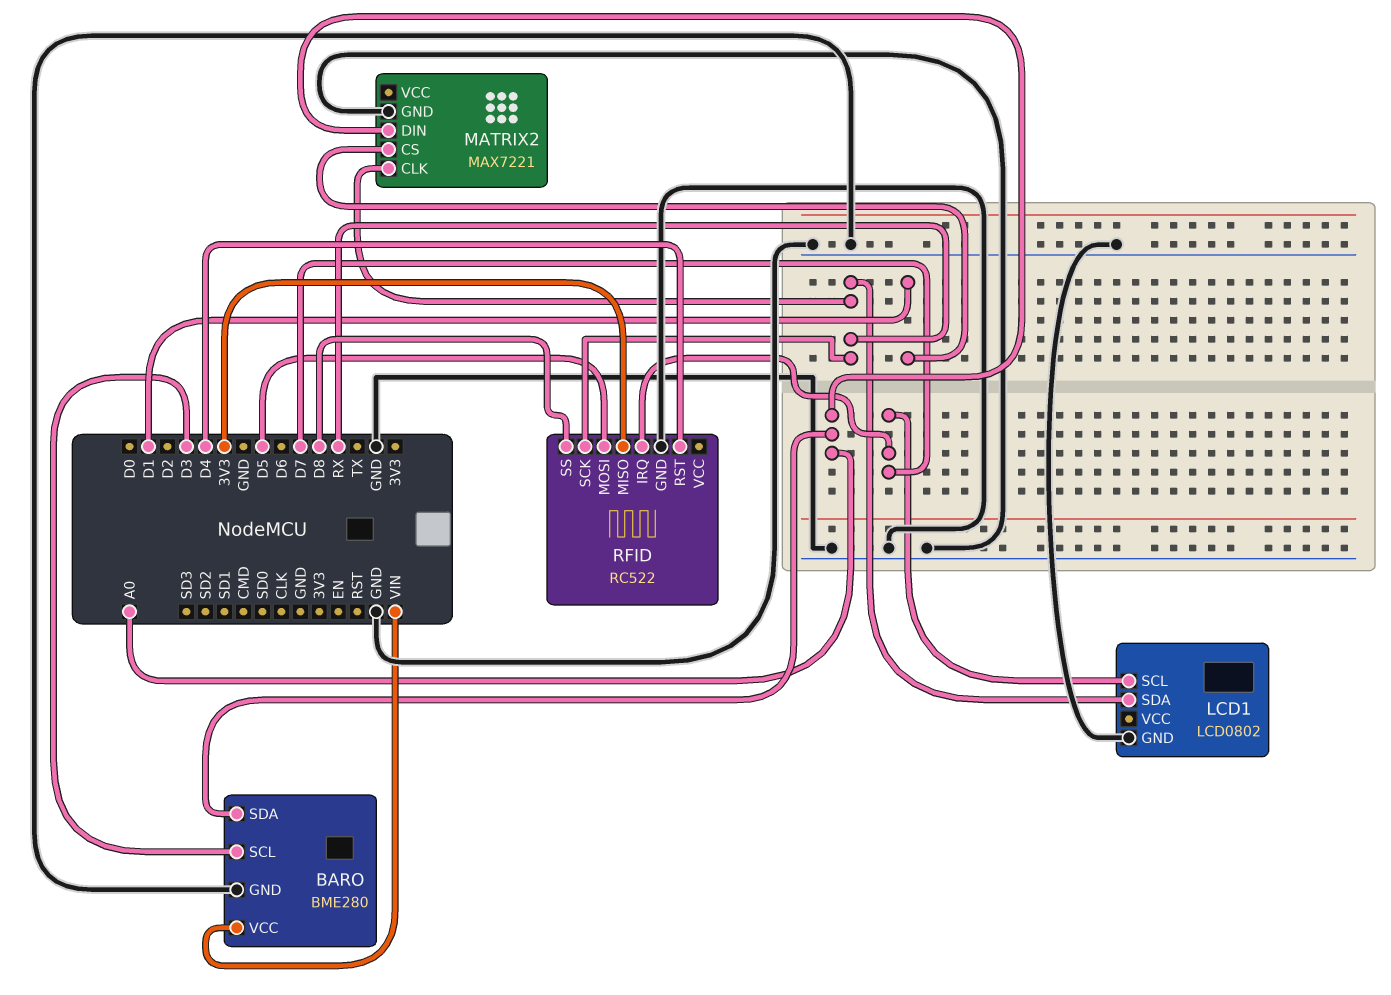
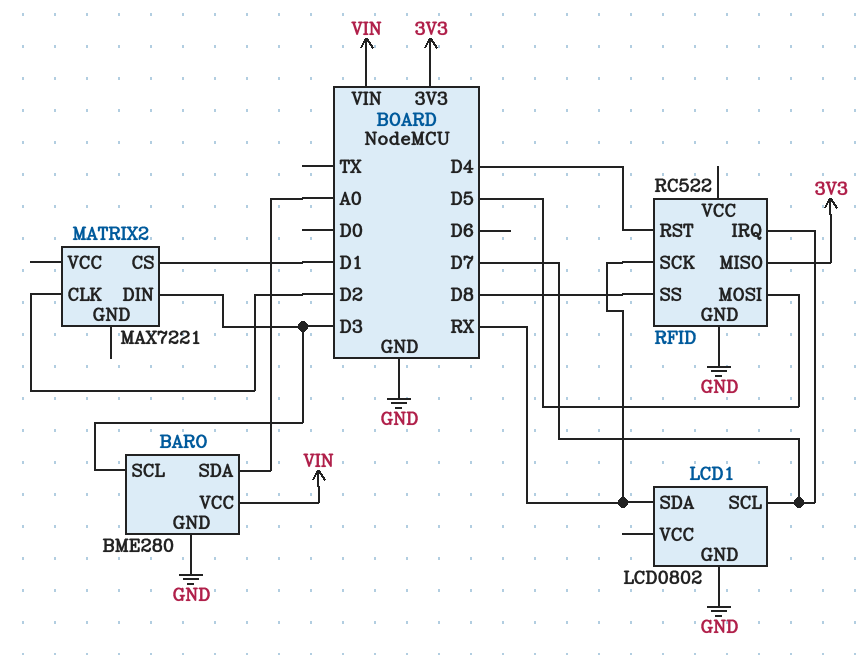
MATRIX2 pin CLK: RX -> D2
MATRIX2 pin DIN: A0 -> D3
MATRIX2 pin GND: GND -> none

